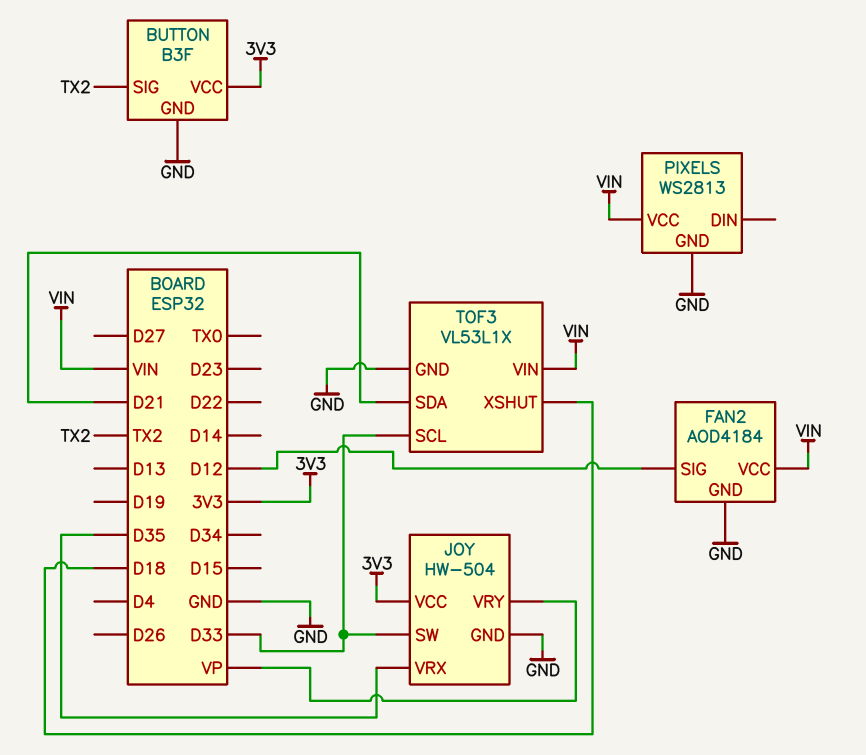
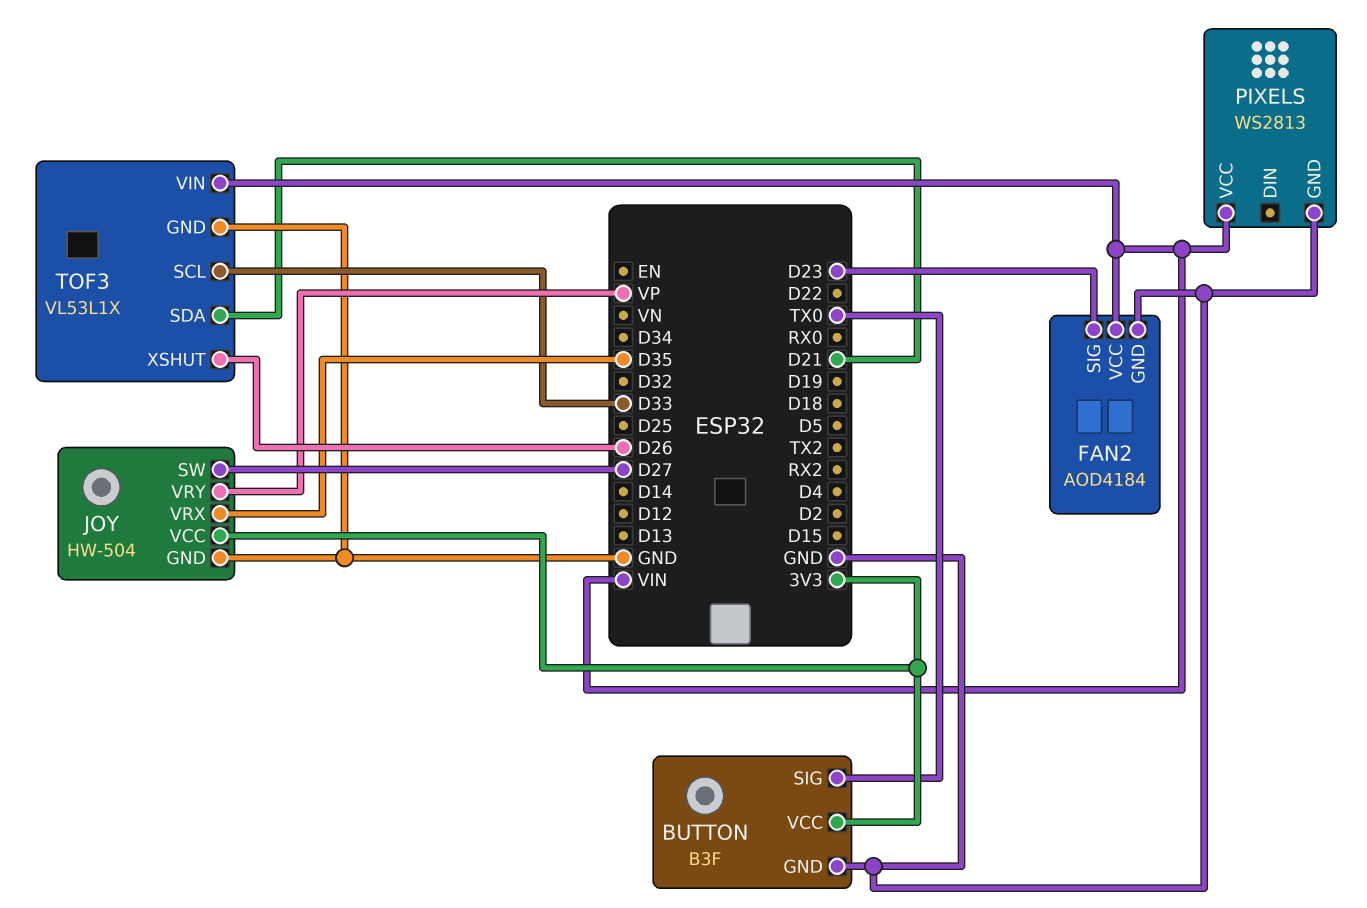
BUTTON pin SIG: TX2 -> TX0
FAN2 pin SIG: D12 -> D23
JOY pin SW: D33 -> D27
TOF3 pin XSHUT: D18 -> D26

